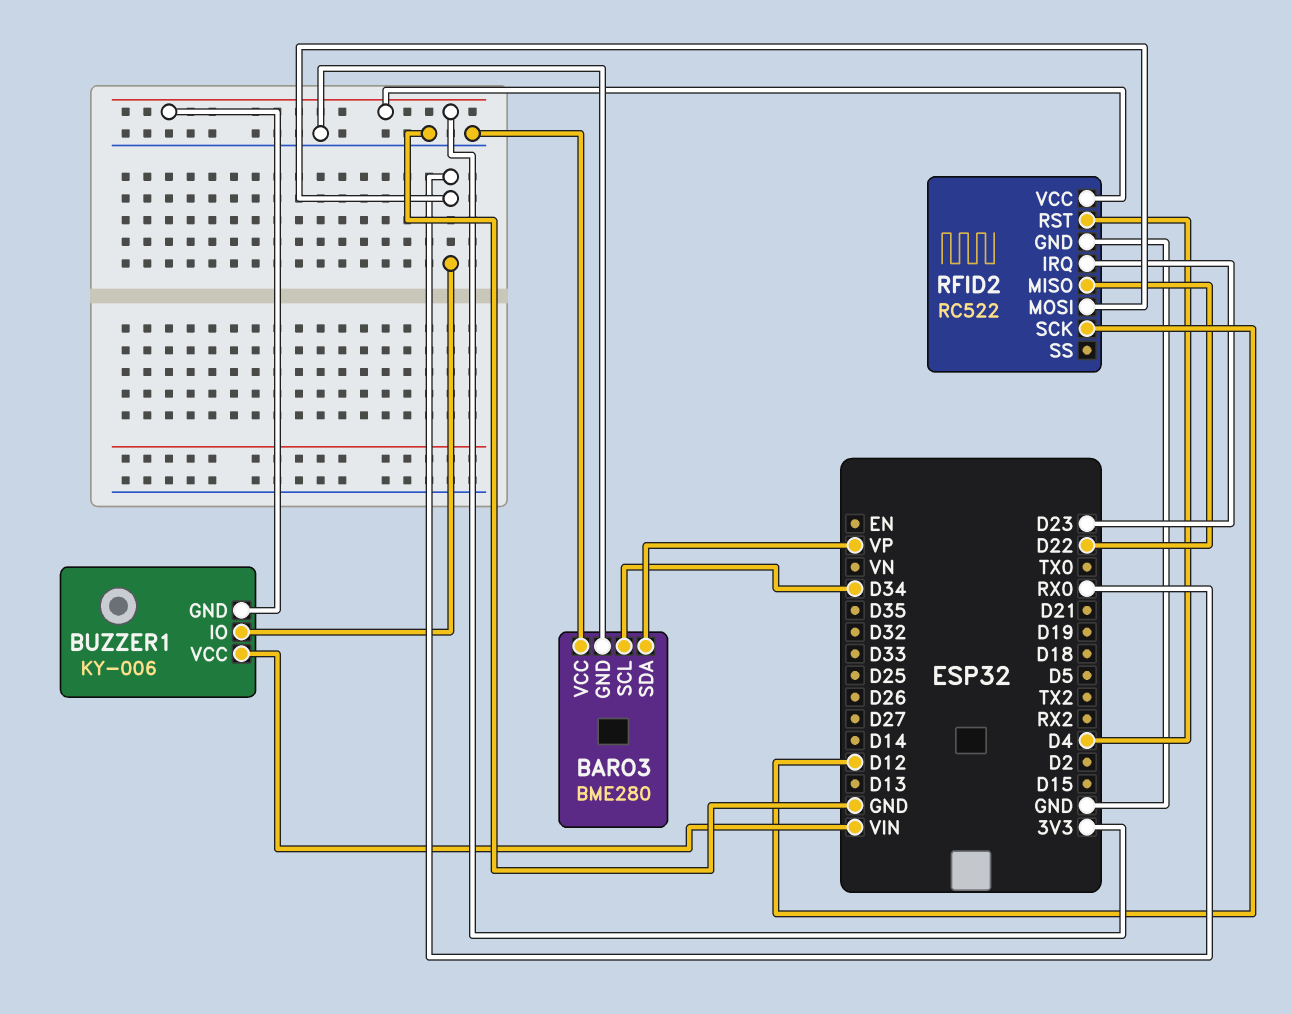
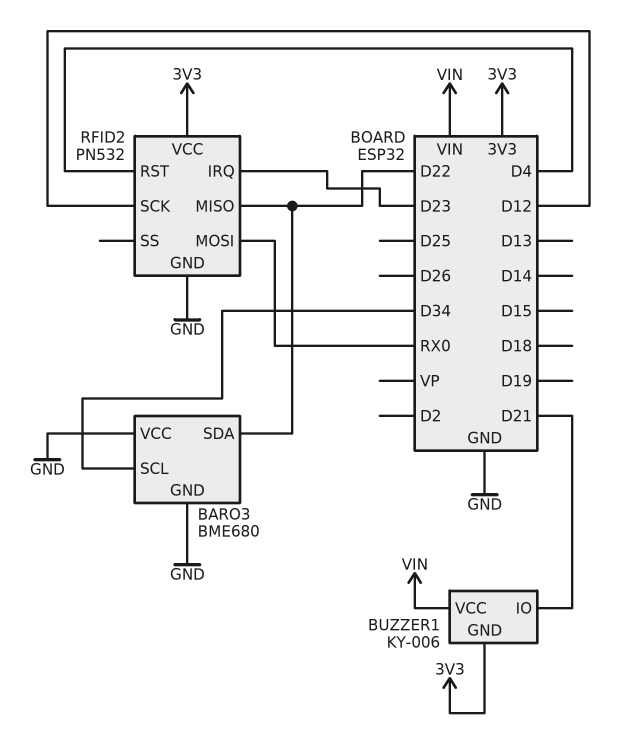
BARO3: BME280 -> BME680
BARO3 pin SDA: VP -> D22
BUZZER1 pin IO: RX0 -> D21
RFID2: RC522 -> PN532

